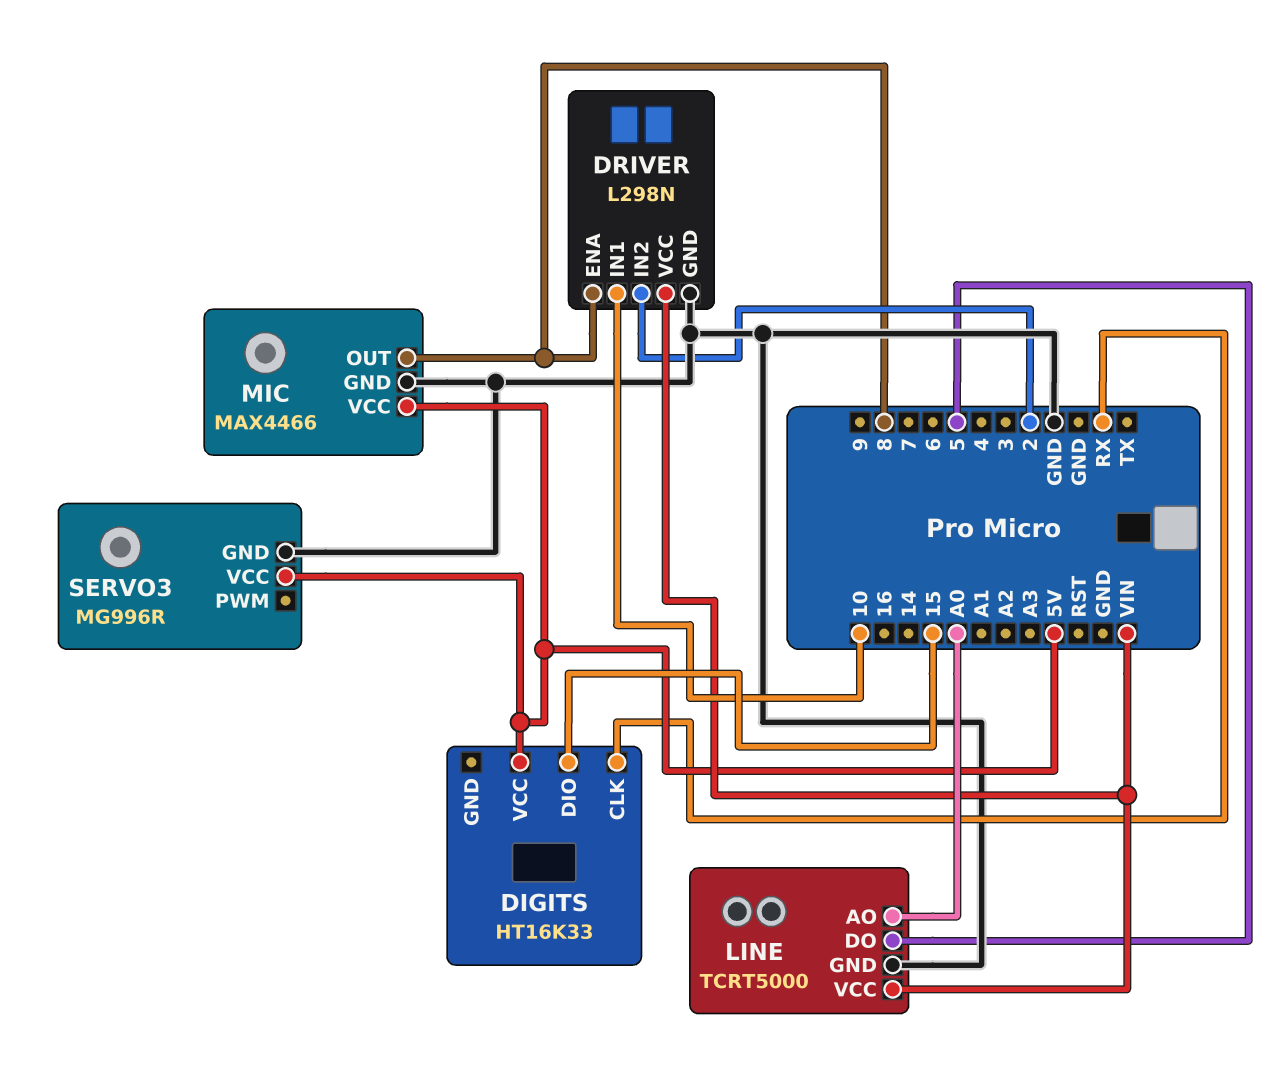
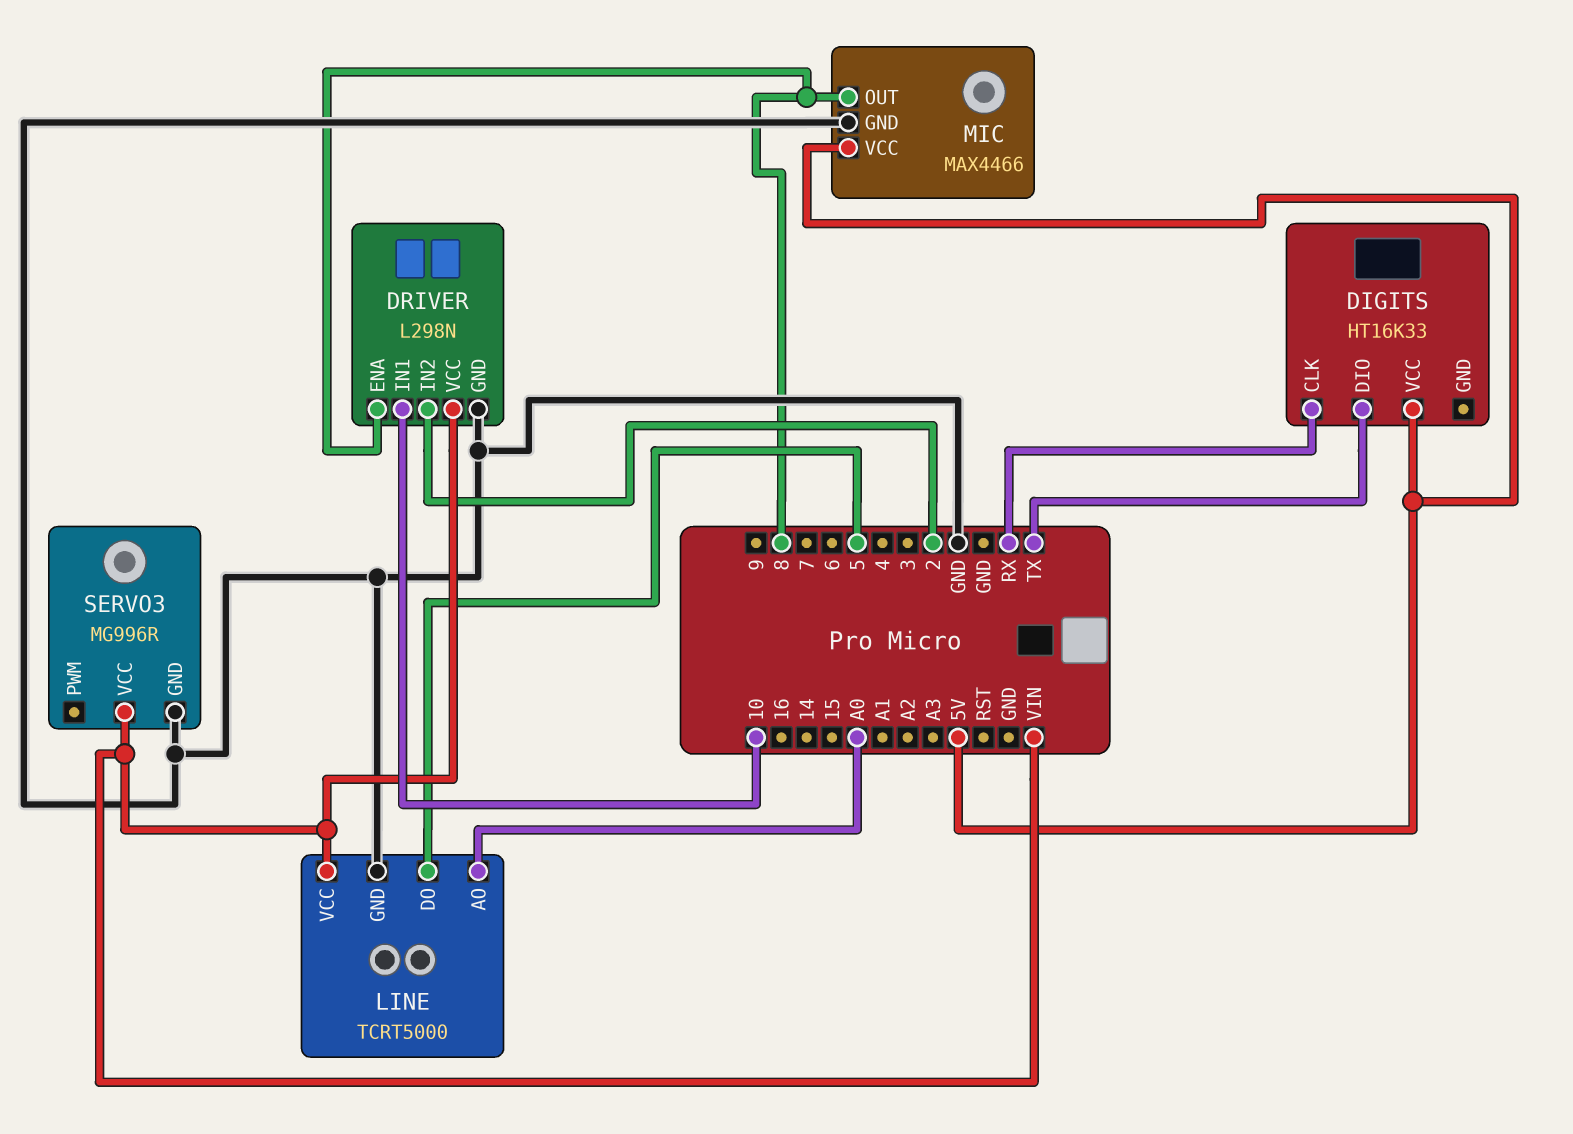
DIGITS pin DIO: 15 -> TX
SERVO3 pin VCC: 5V -> VIN

